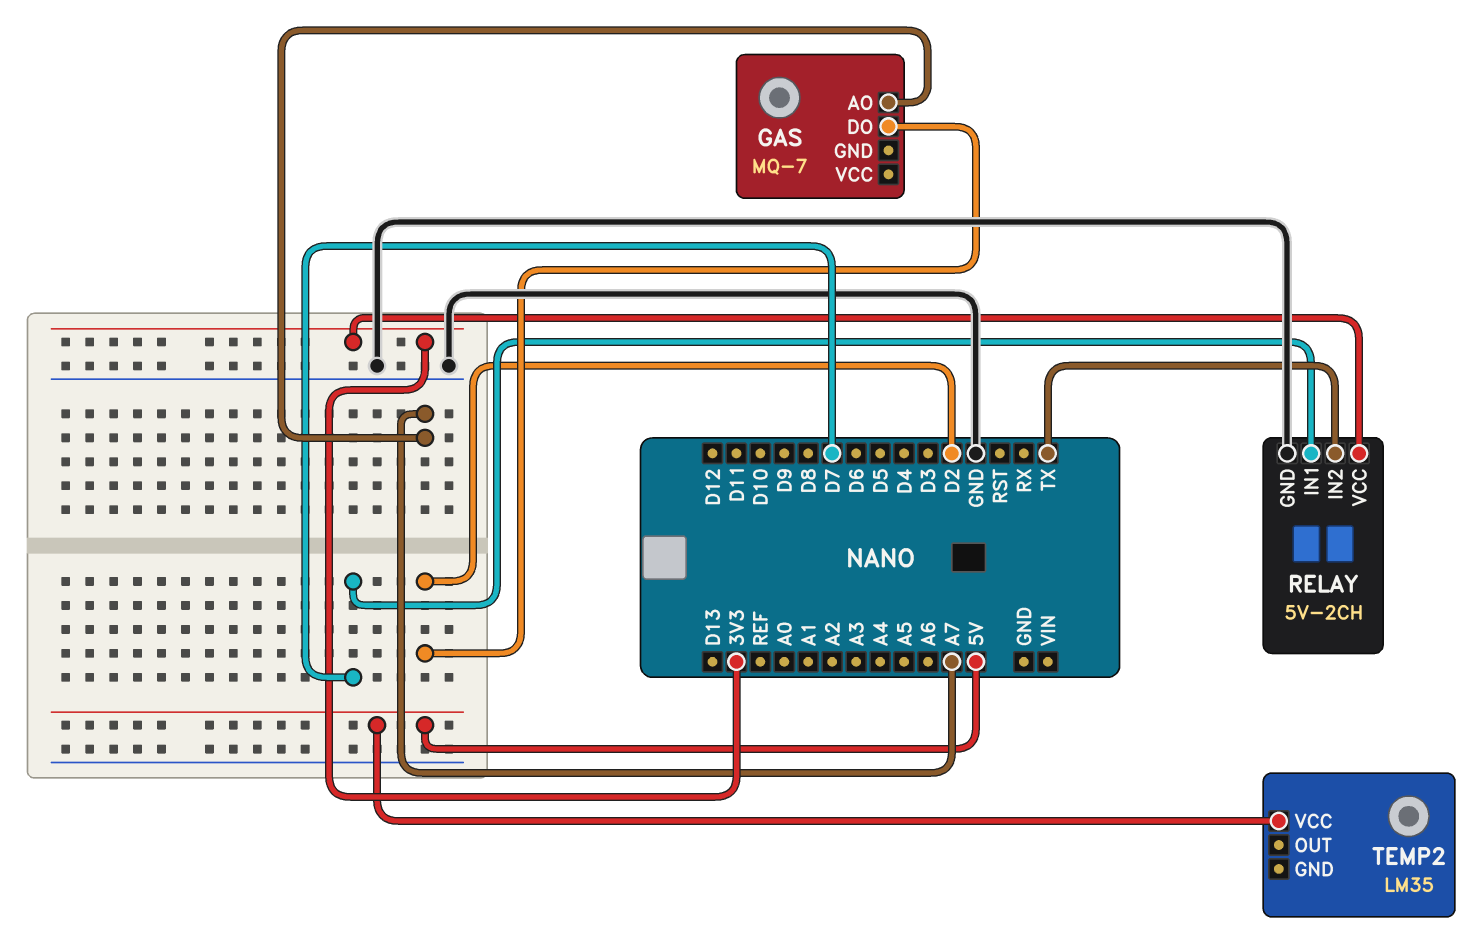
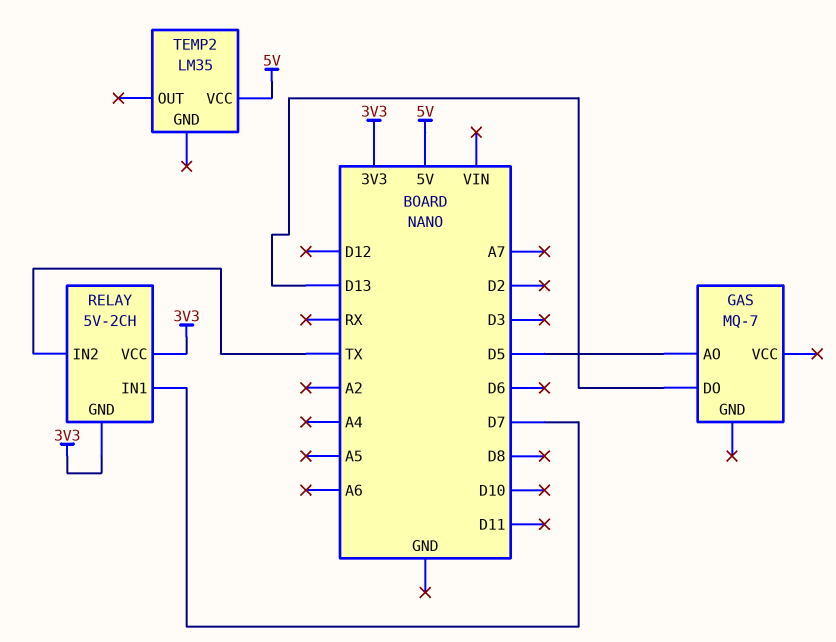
GAS pin AO: A7 -> D5
GAS pin DO: D2 -> D13
RELAY pin GND: GND -> 3V3

